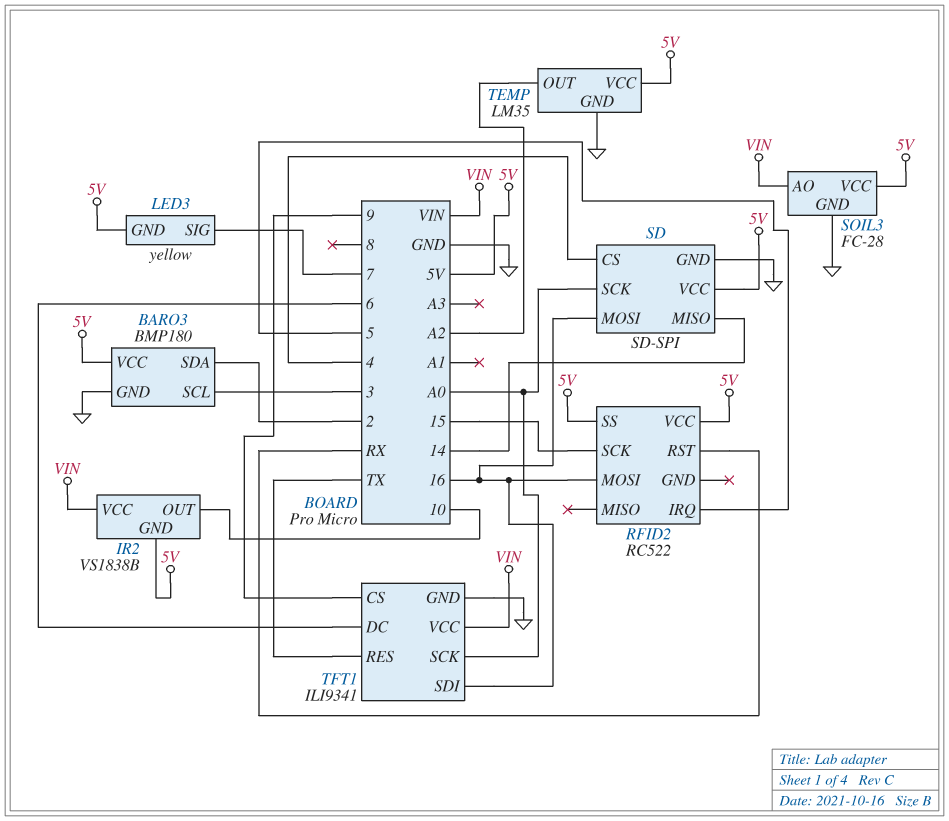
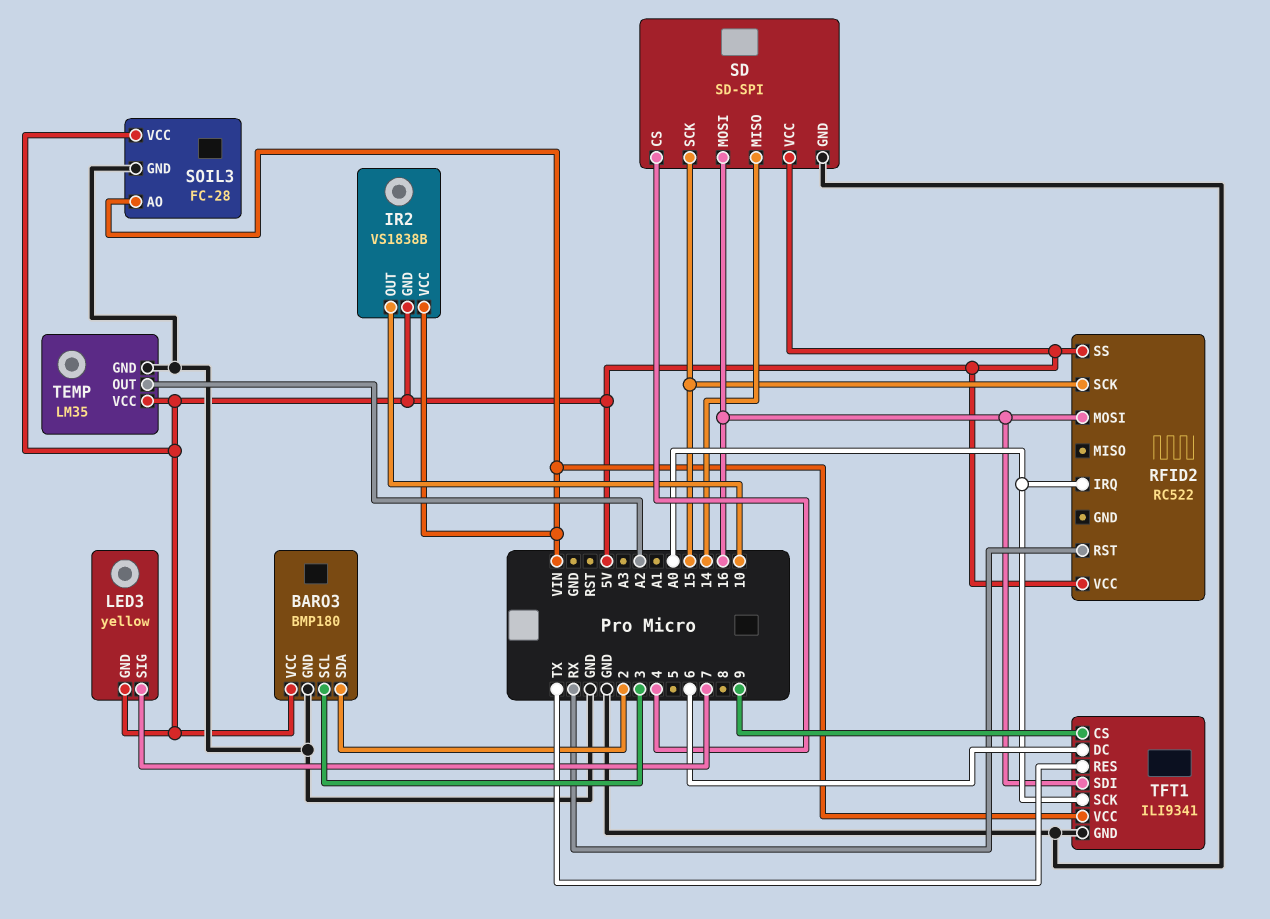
RFID2 pin IRQ: 5 -> A0
SD pin SCK: A0 -> 15

